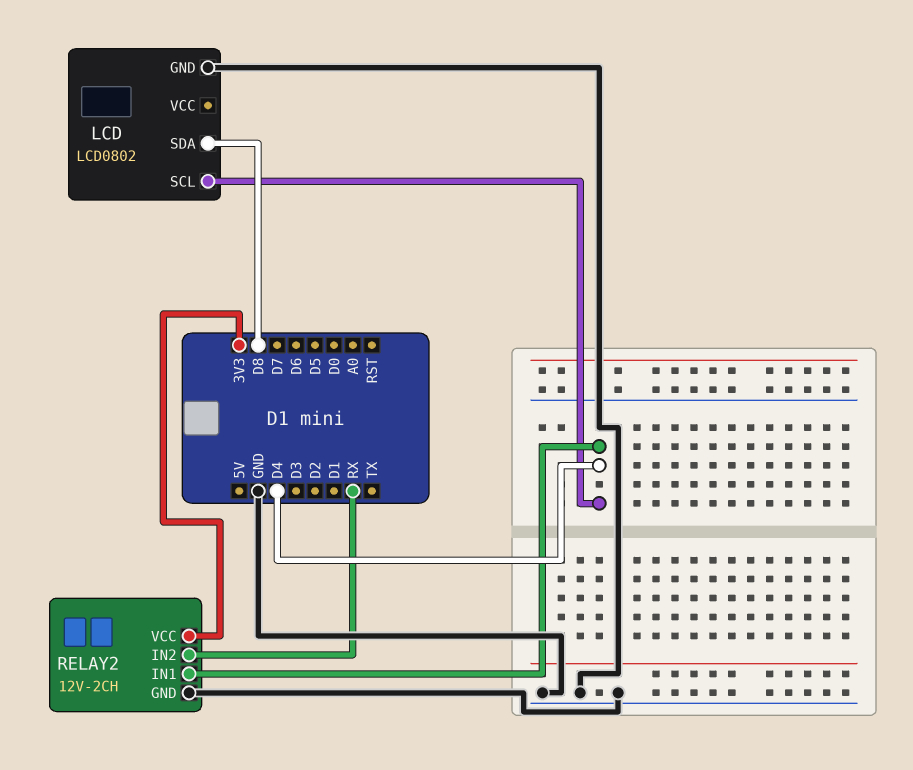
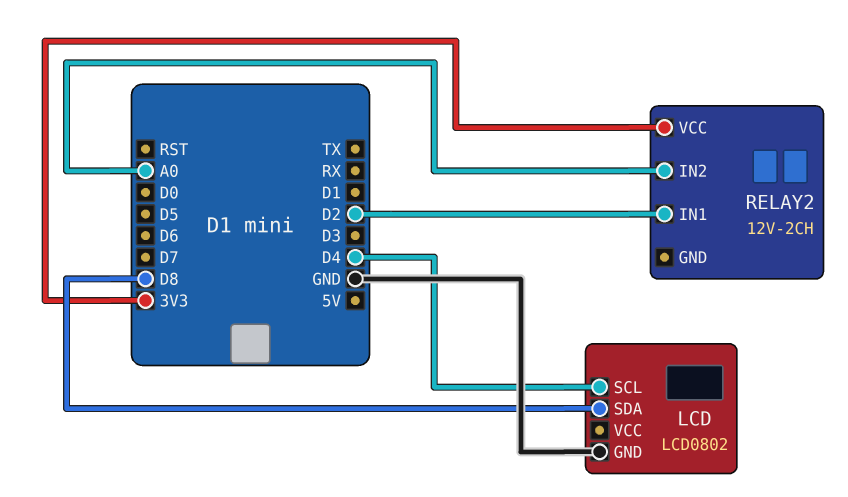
RELAY2 pin GND: GND -> none
RELAY2 pin IN1: D4 -> D2
RELAY2 pin IN2: RX -> A0

